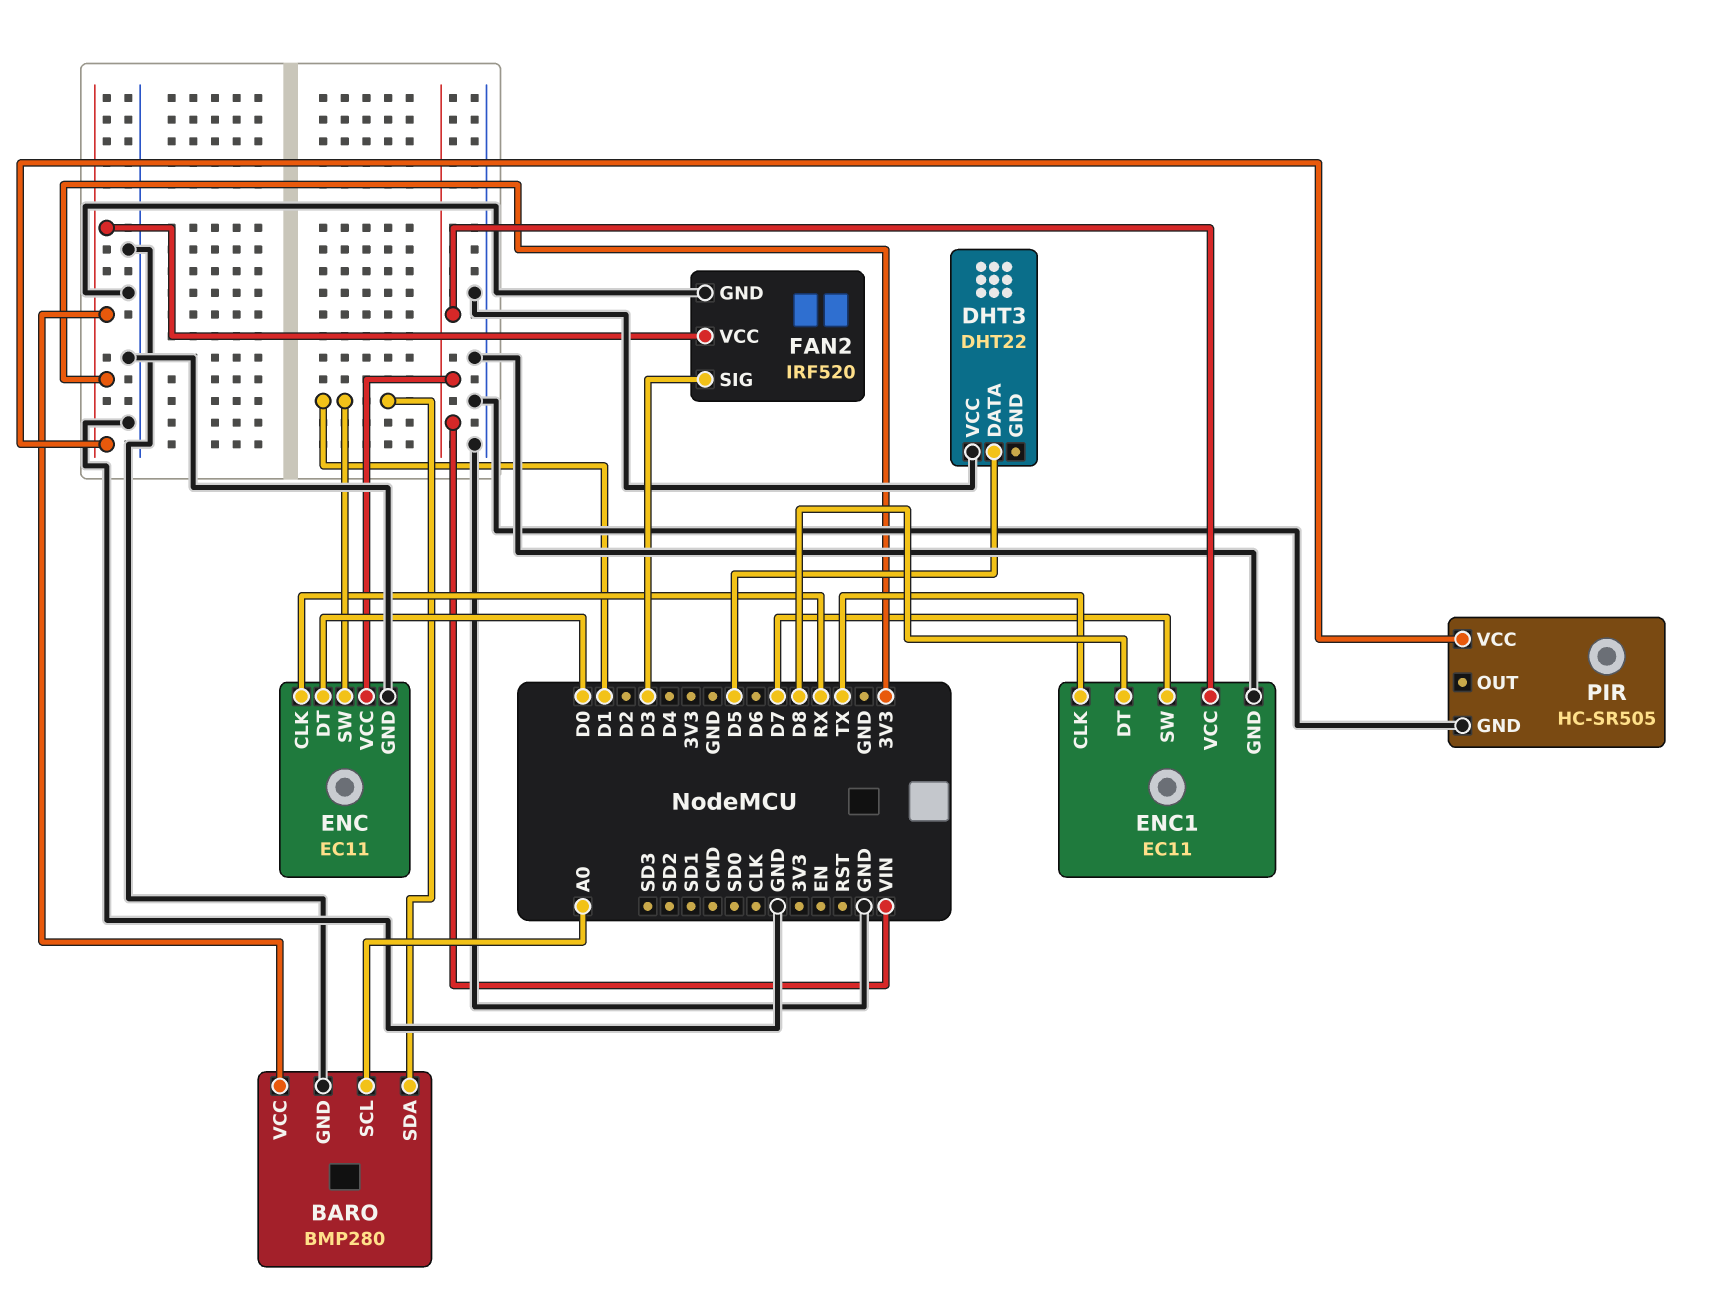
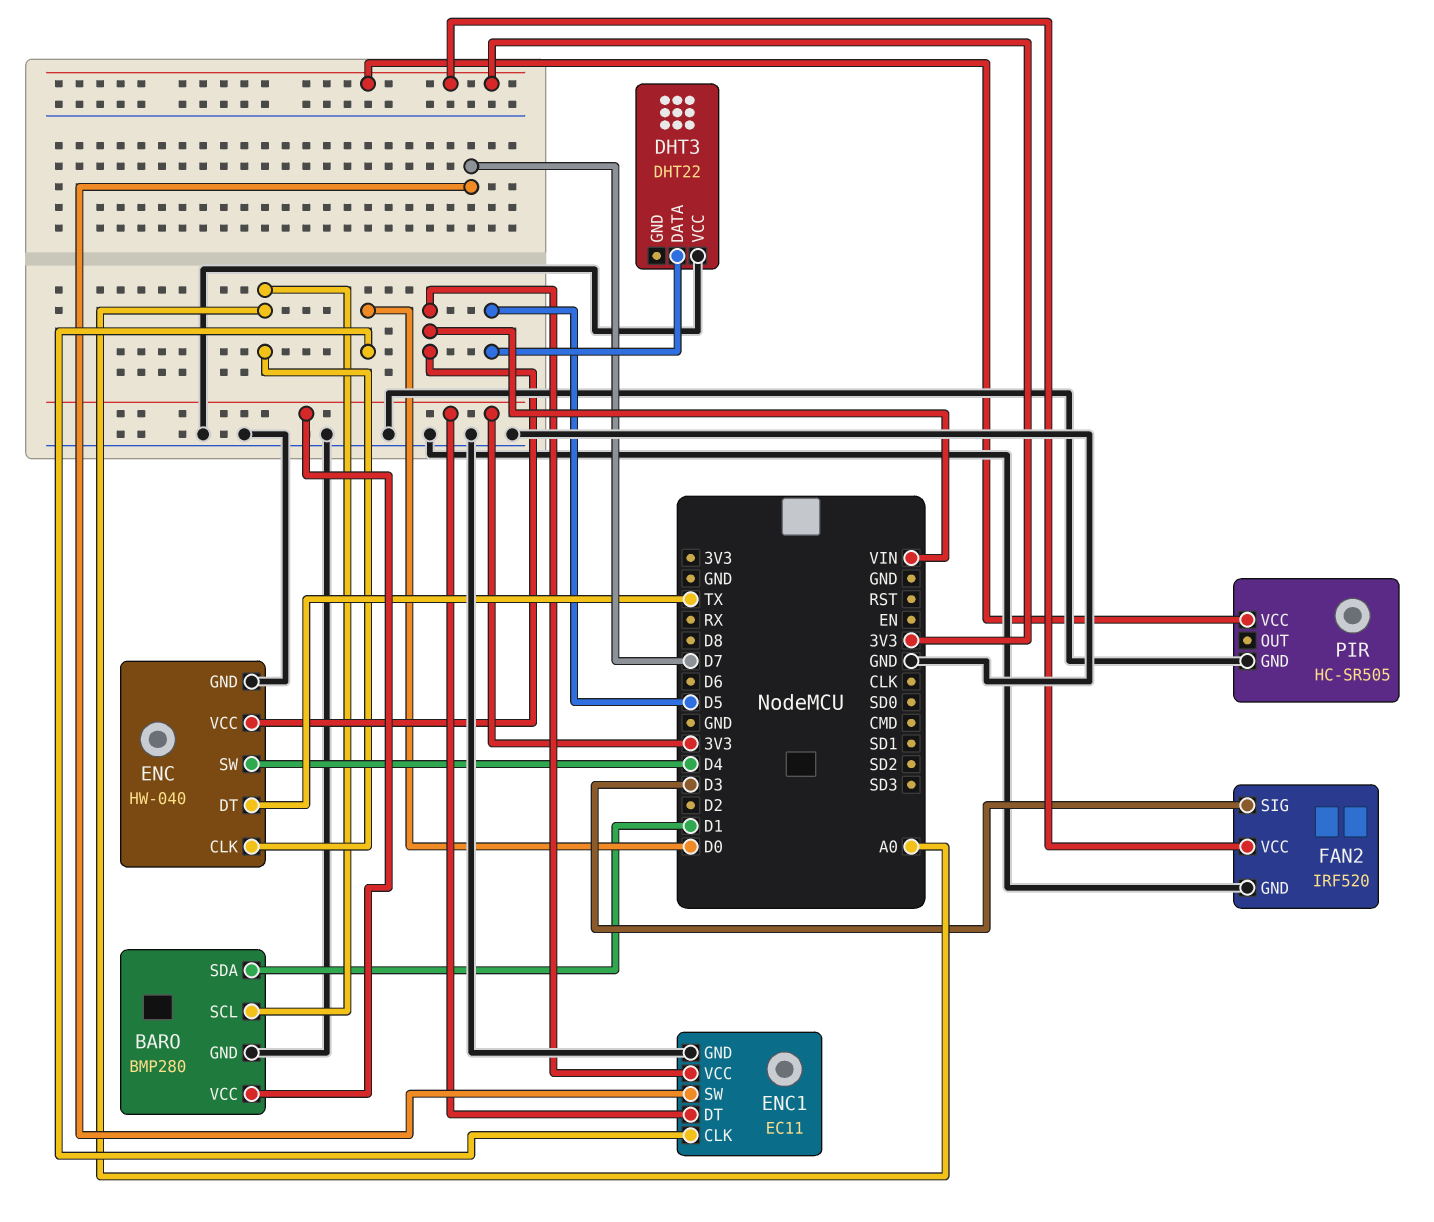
ENC: EC11 -> HW-040
ENC pin CLK: RX -> A0
ENC pin DT: D0 -> TX
ENC pin SW: D1 -> D4
ENC1 pin CLK: TX -> D0
ENC1 pin DT: D8 -> 3V3

